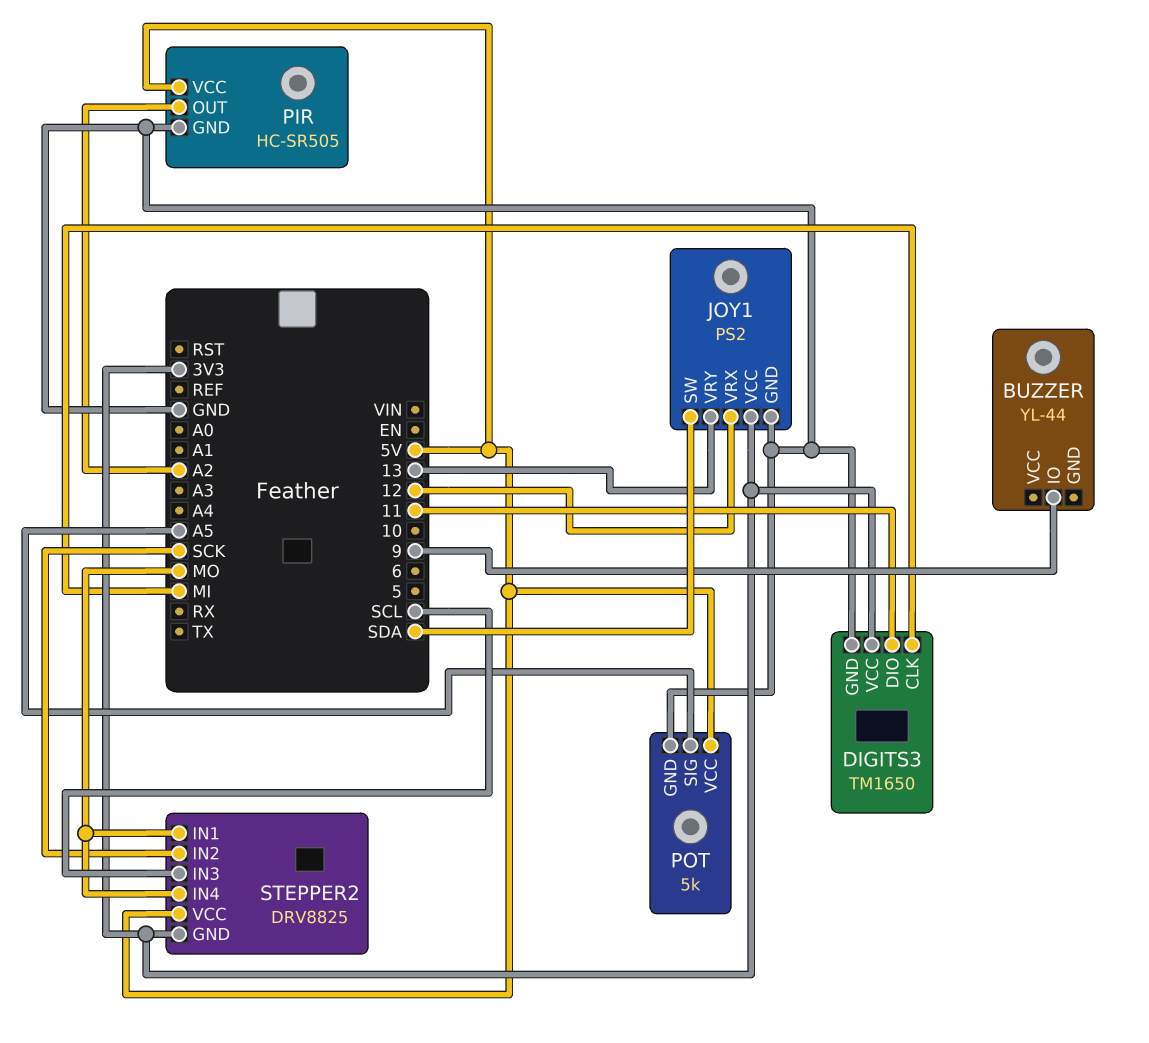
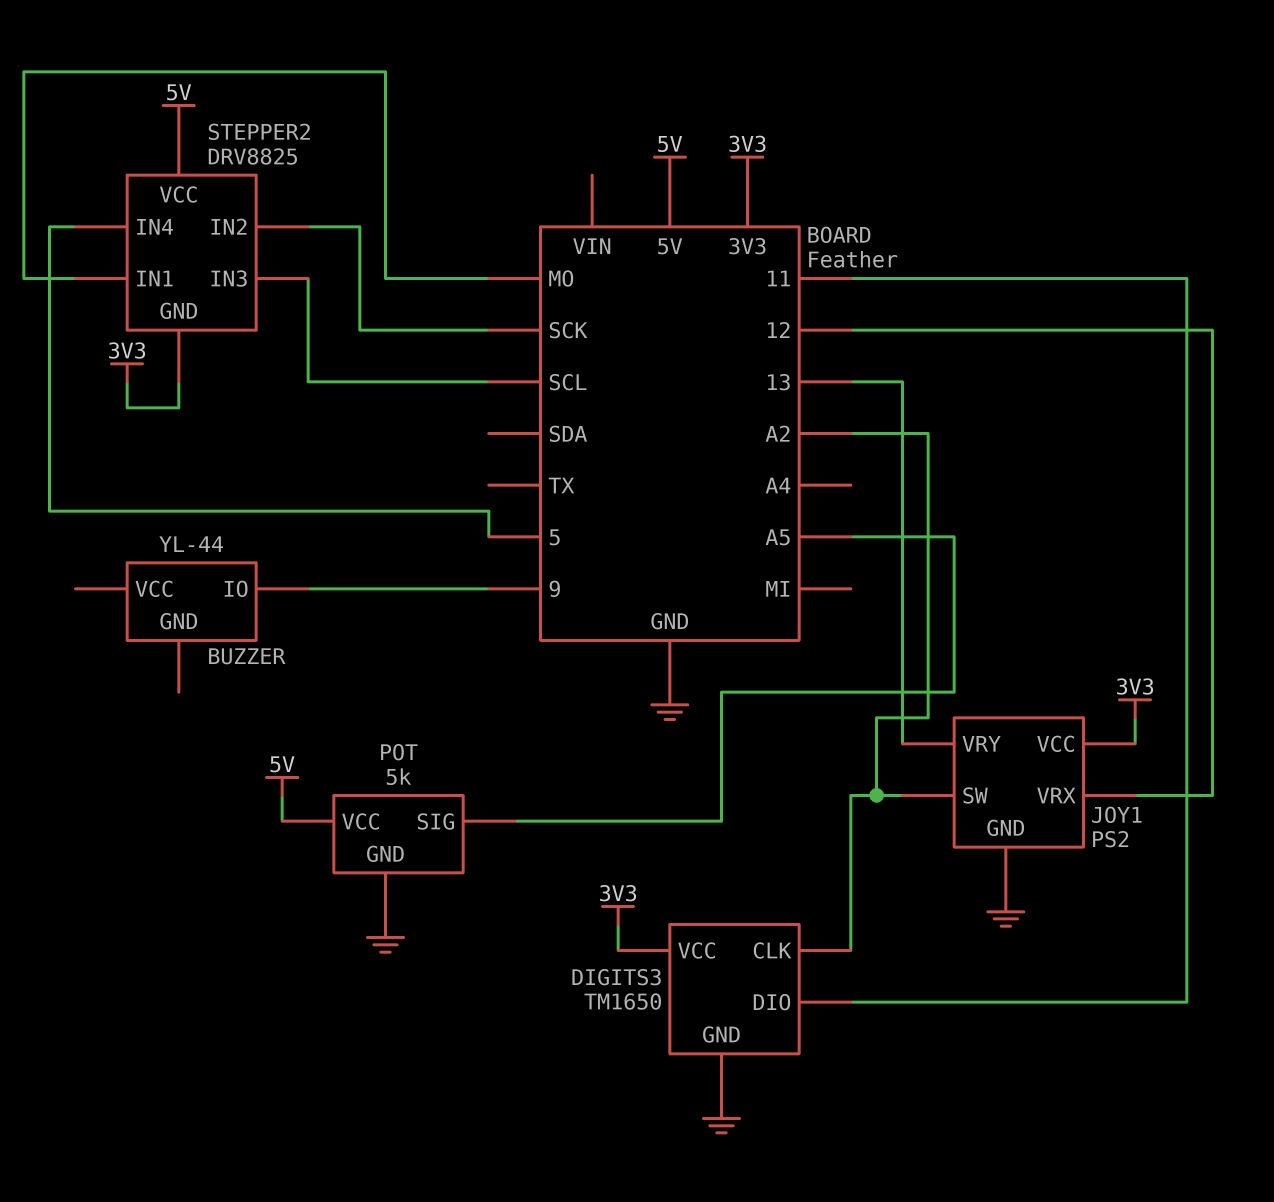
DIGITS3 pin CLK: MI -> A2
JOY1 pin SW: SDA -> A2
PIR: HC-SR505 -> none
PIR pin GND: GND -> none
PIR pin OUT: A2 -> none
PIR pin VCC: 5V -> none
STEPPER2 pin IN4: MO -> 5

